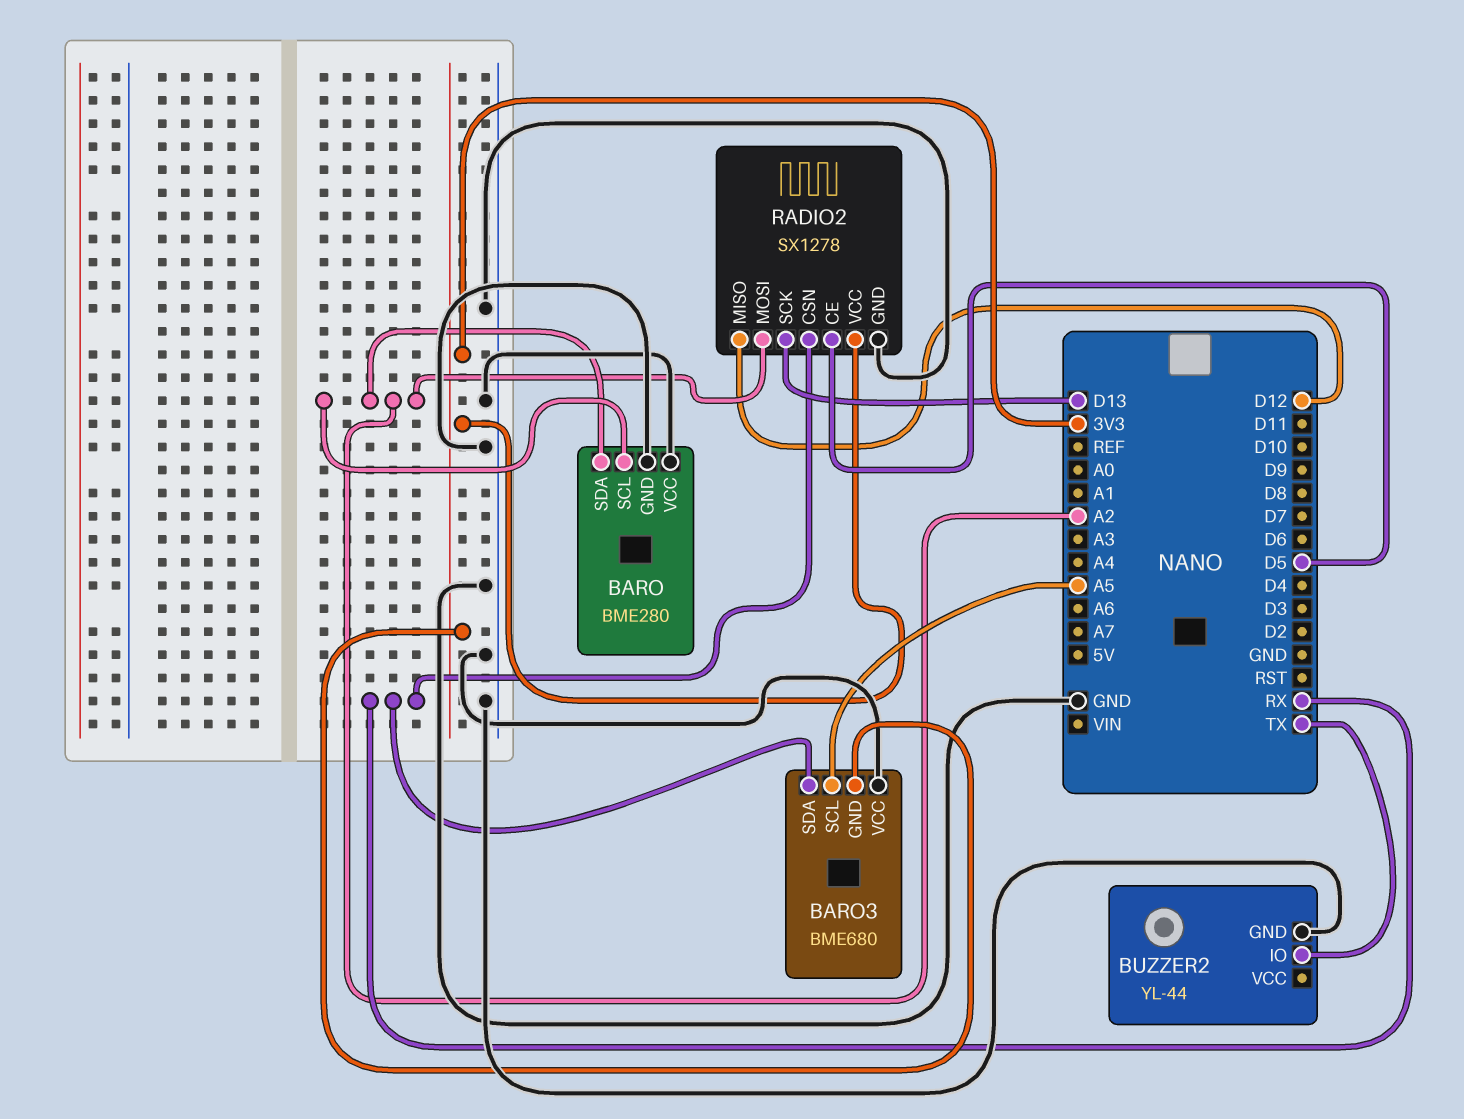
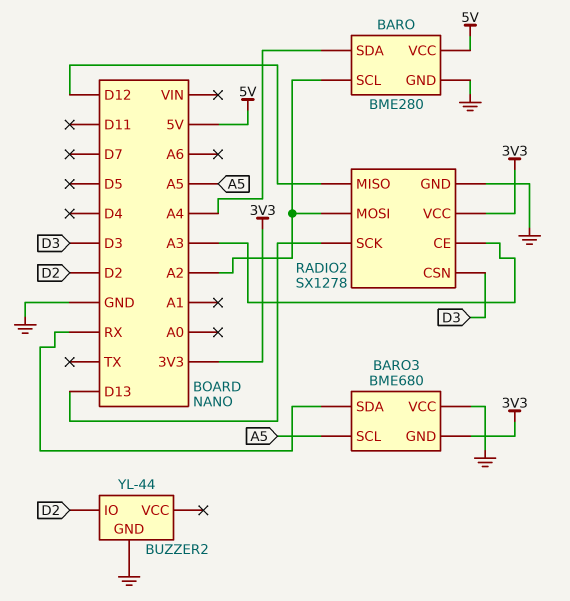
BARO pin SDA: A2 -> A4
BARO pin VCC: GND -> 5V
BUZZER2 pin IO: TX -> D2
RADIO2 pin CE: D5 -> A3
RADIO2 pin CSN: RX -> D3

